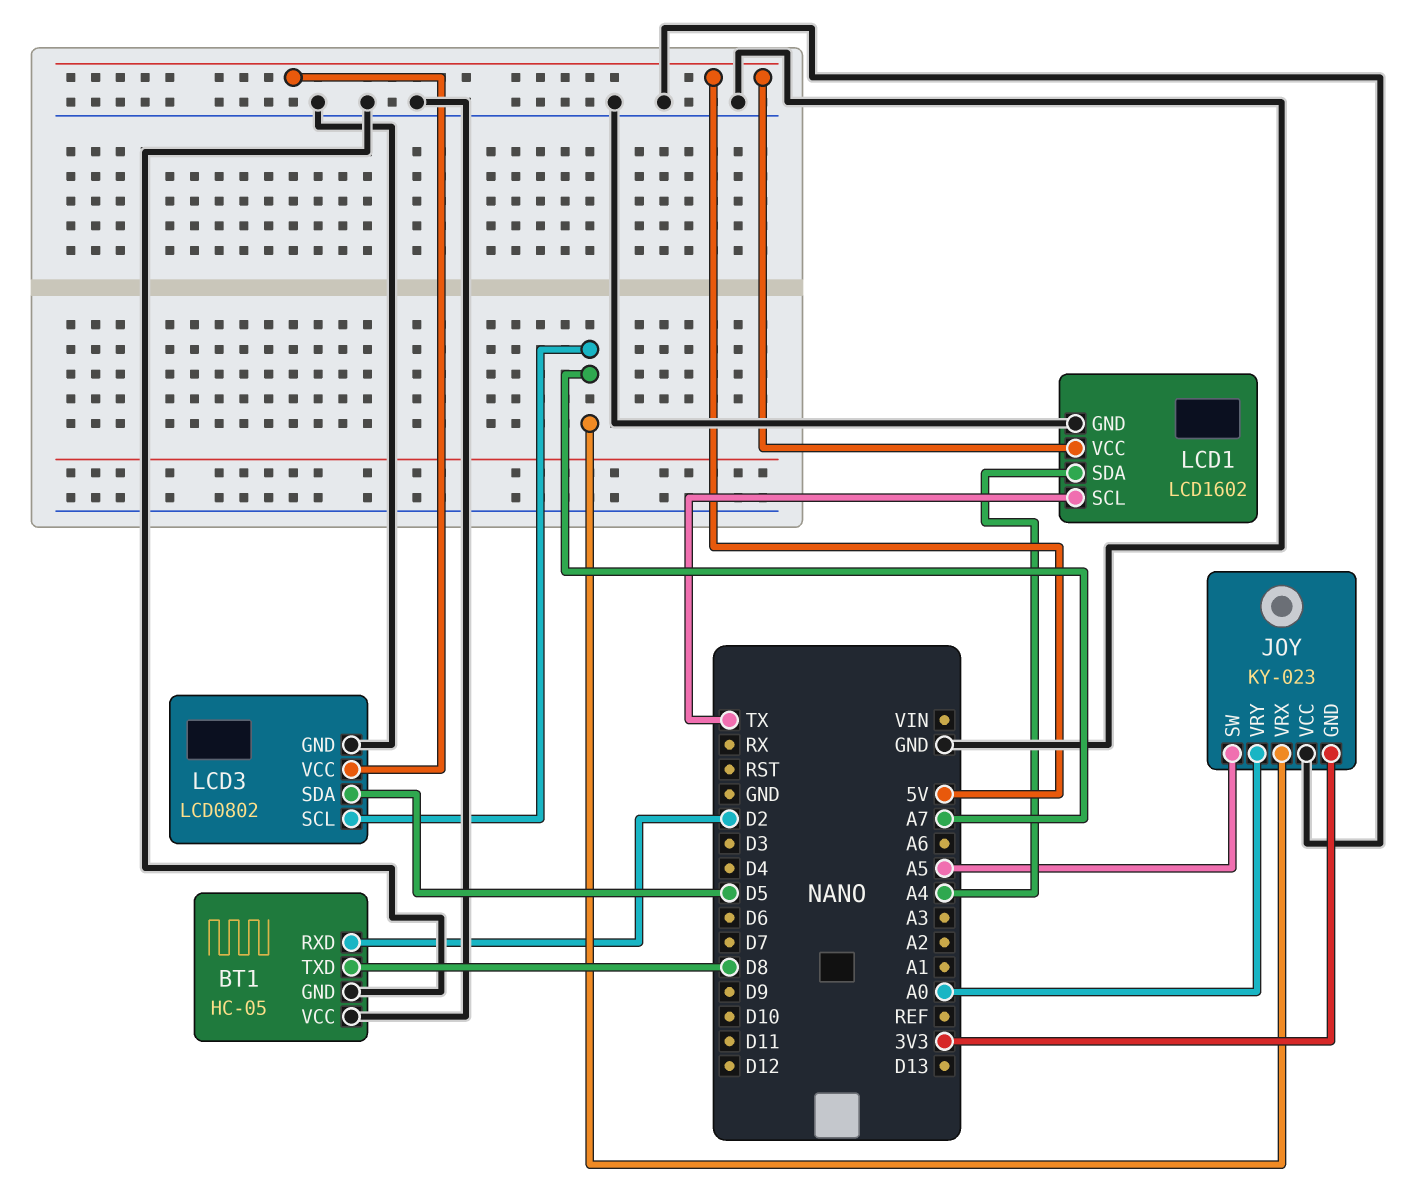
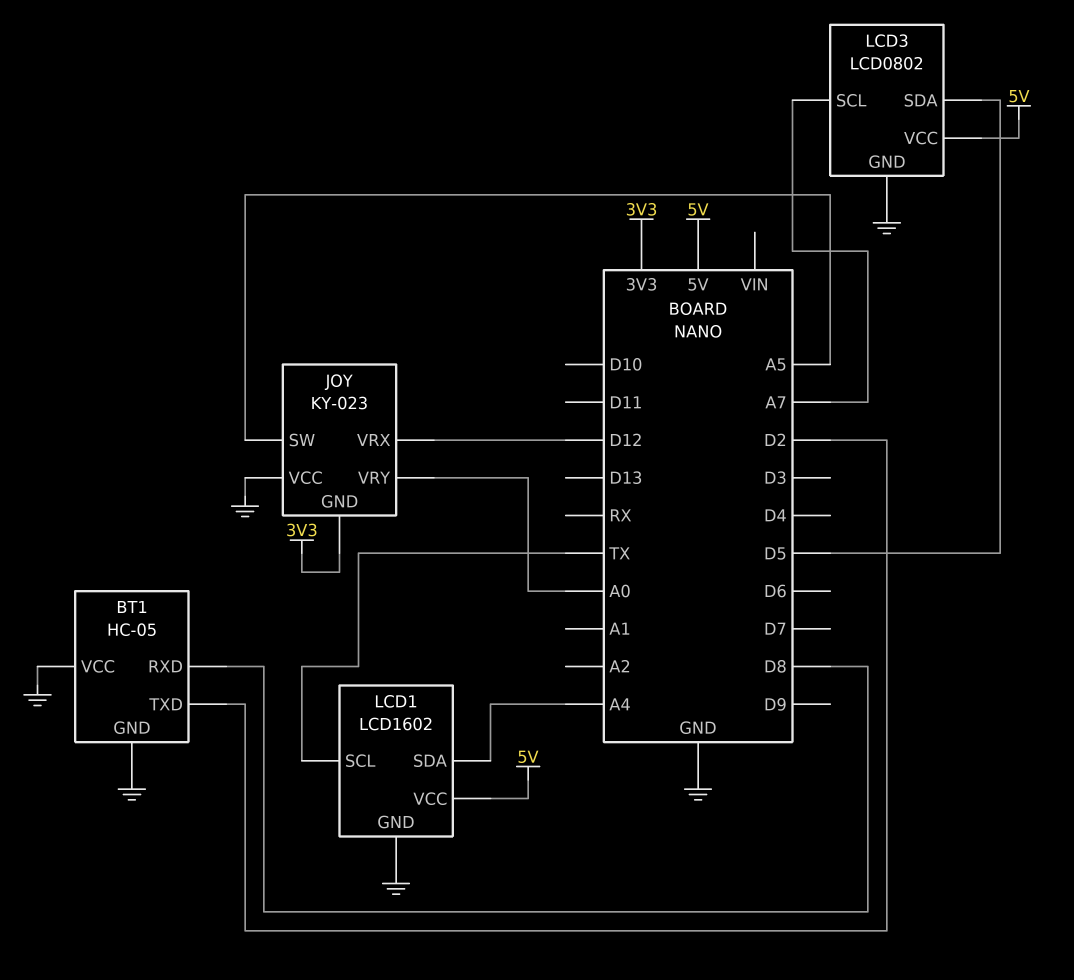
BT1 pin RXD: D2 -> D8
BT1 pin TXD: D8 -> D2
JOY pin VRX: A7 -> D12

